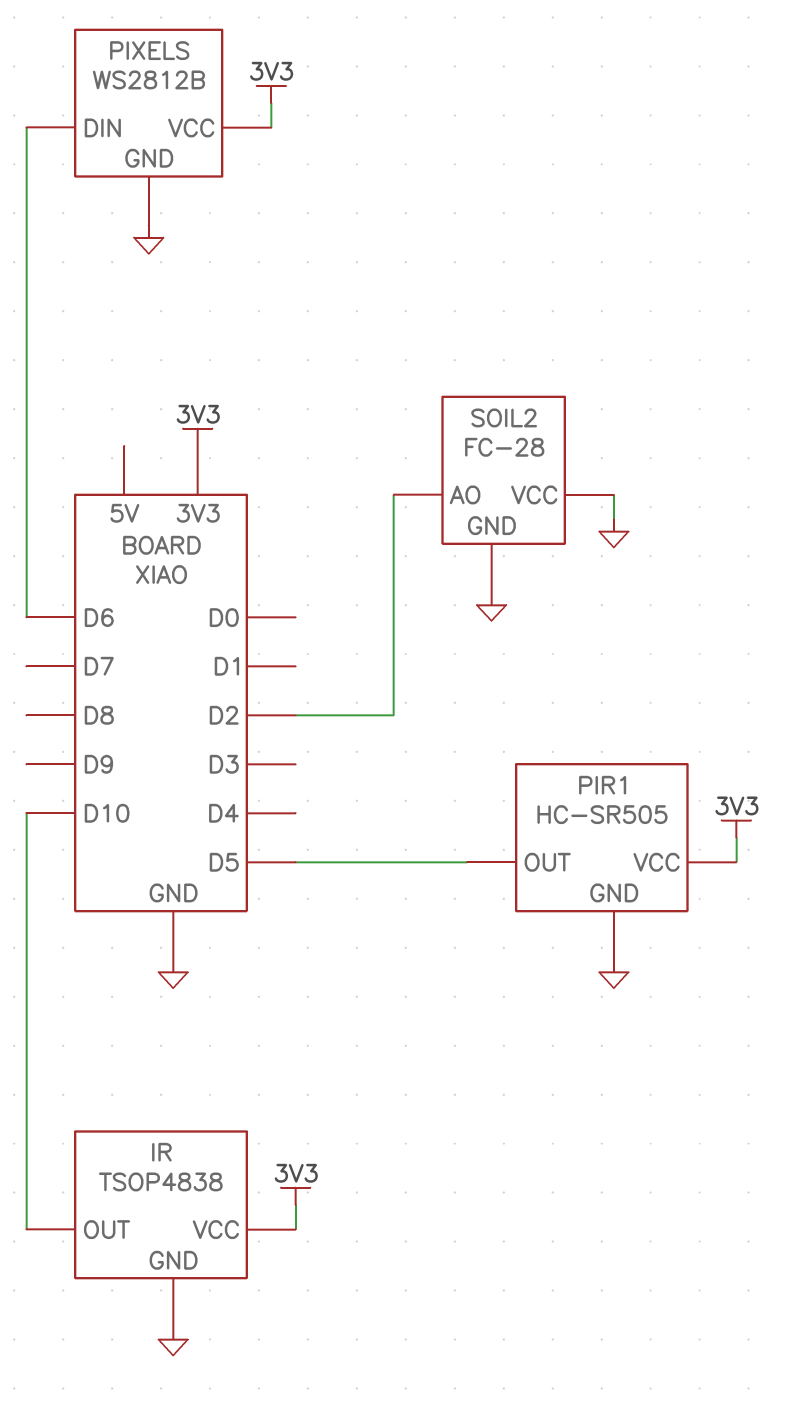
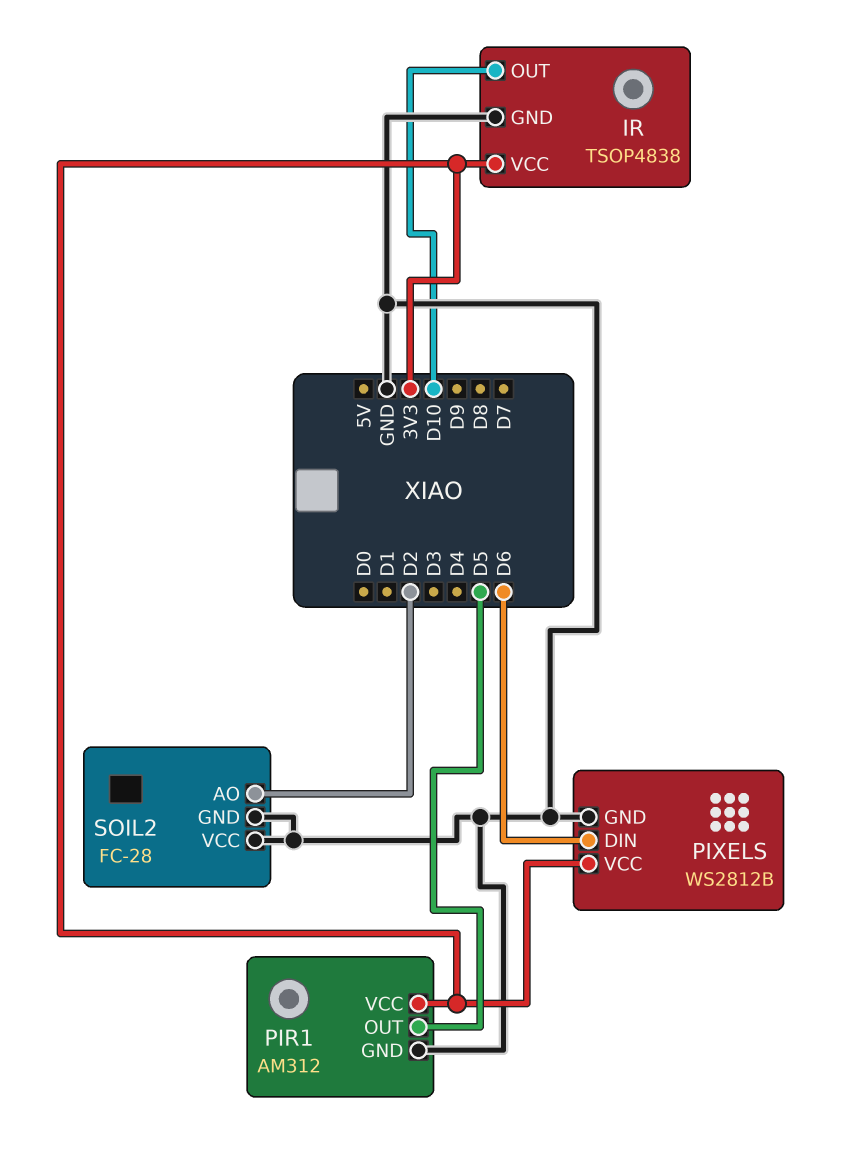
PIR1: HC-SR505 -> AM312

